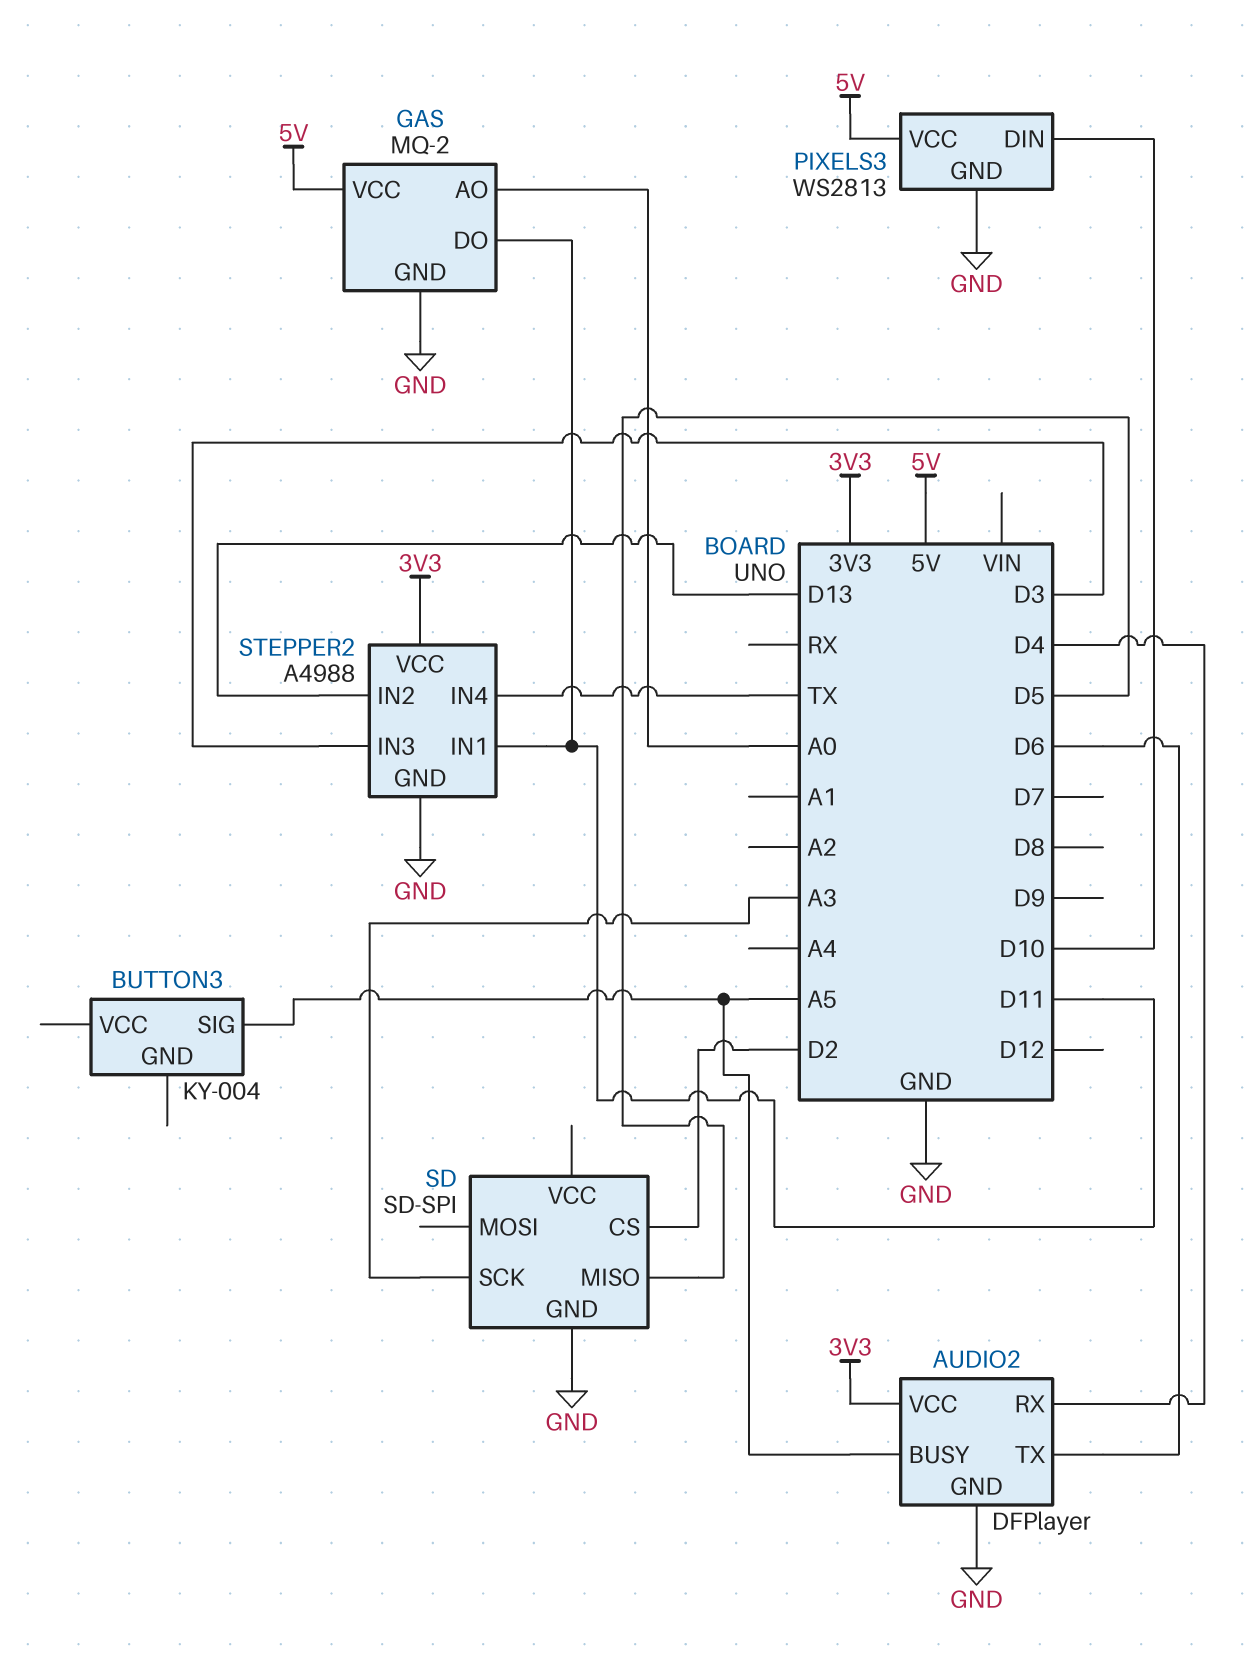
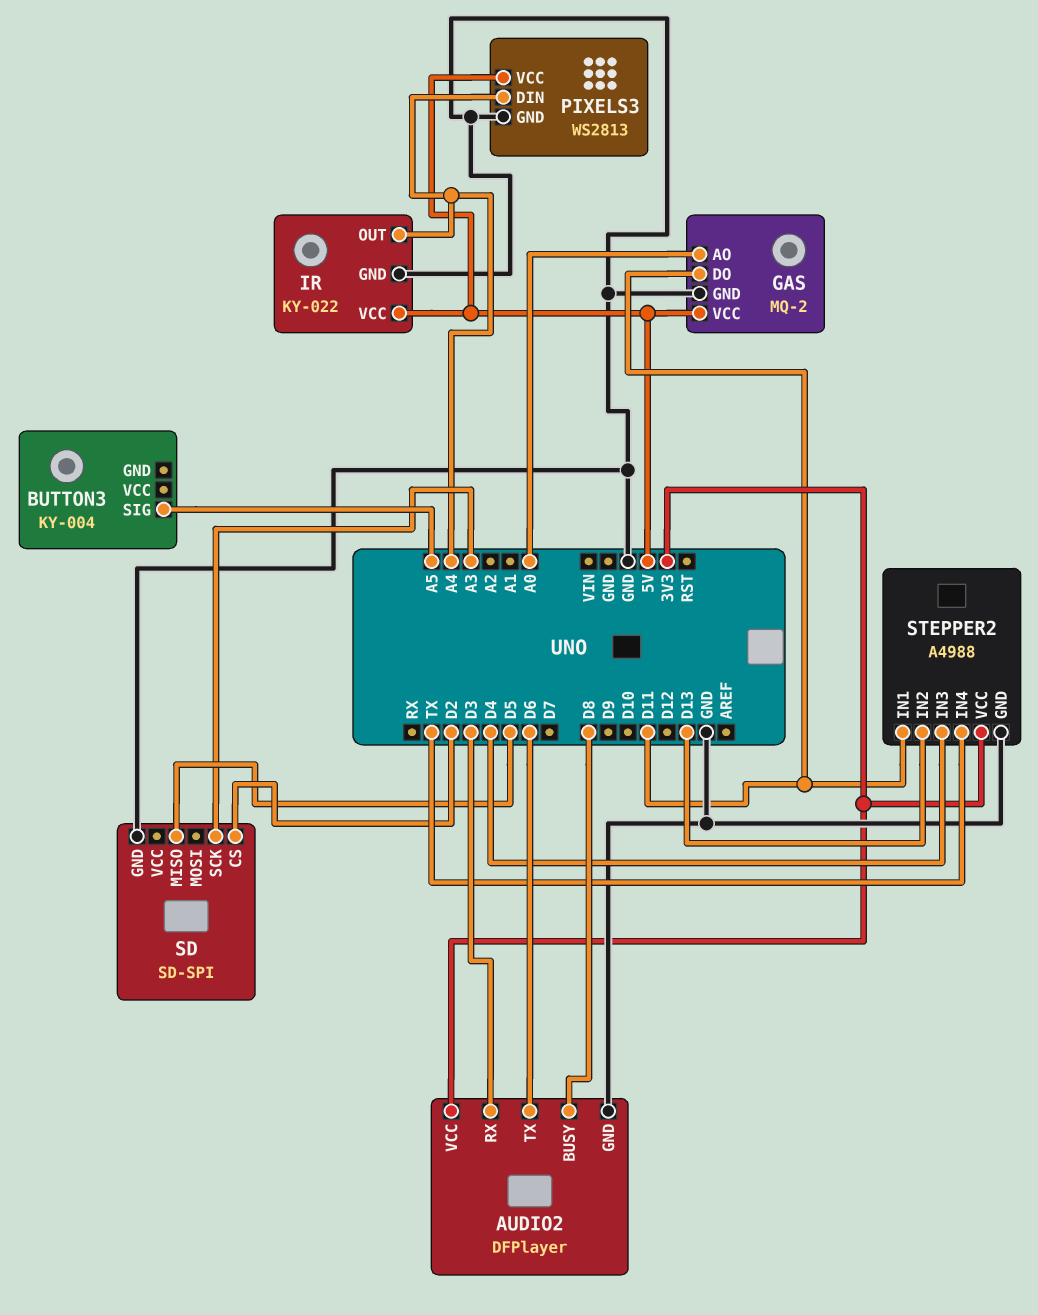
AUDIO2 pin BUSY: A5 -> D8
AUDIO2 pin RX: D4 -> D3
IR: none -> KY-022
IR pin GND: none -> GND
IR pin OUT: none -> A4
IR pin VCC: none -> 5V
PIXELS3 pin DIN: D10 -> A4
STEPPER2 pin IN3: D3 -> D4

